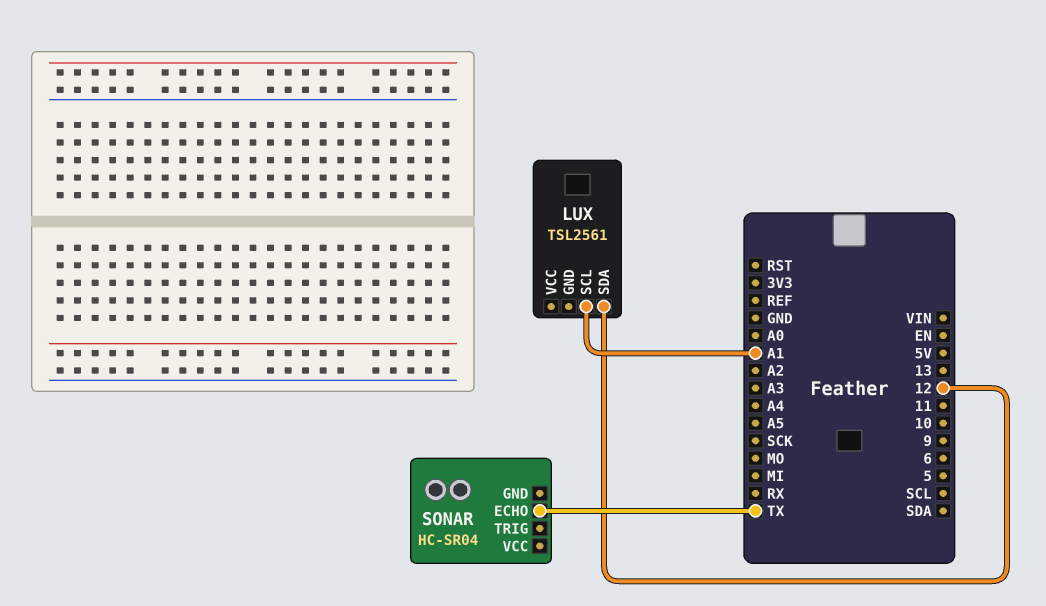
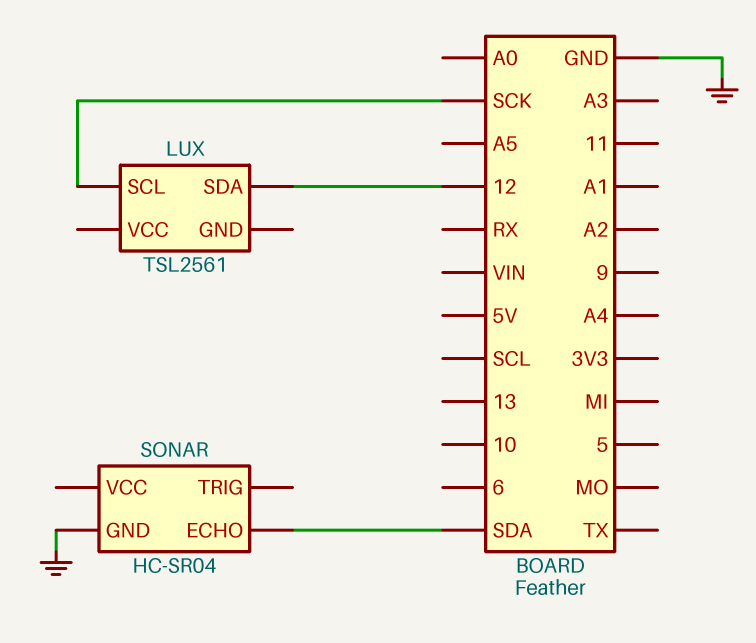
LUX pin SCL: A1 -> SCK
SONAR pin ECHO: TX -> SDA
SONAR pin GND: none -> GND

